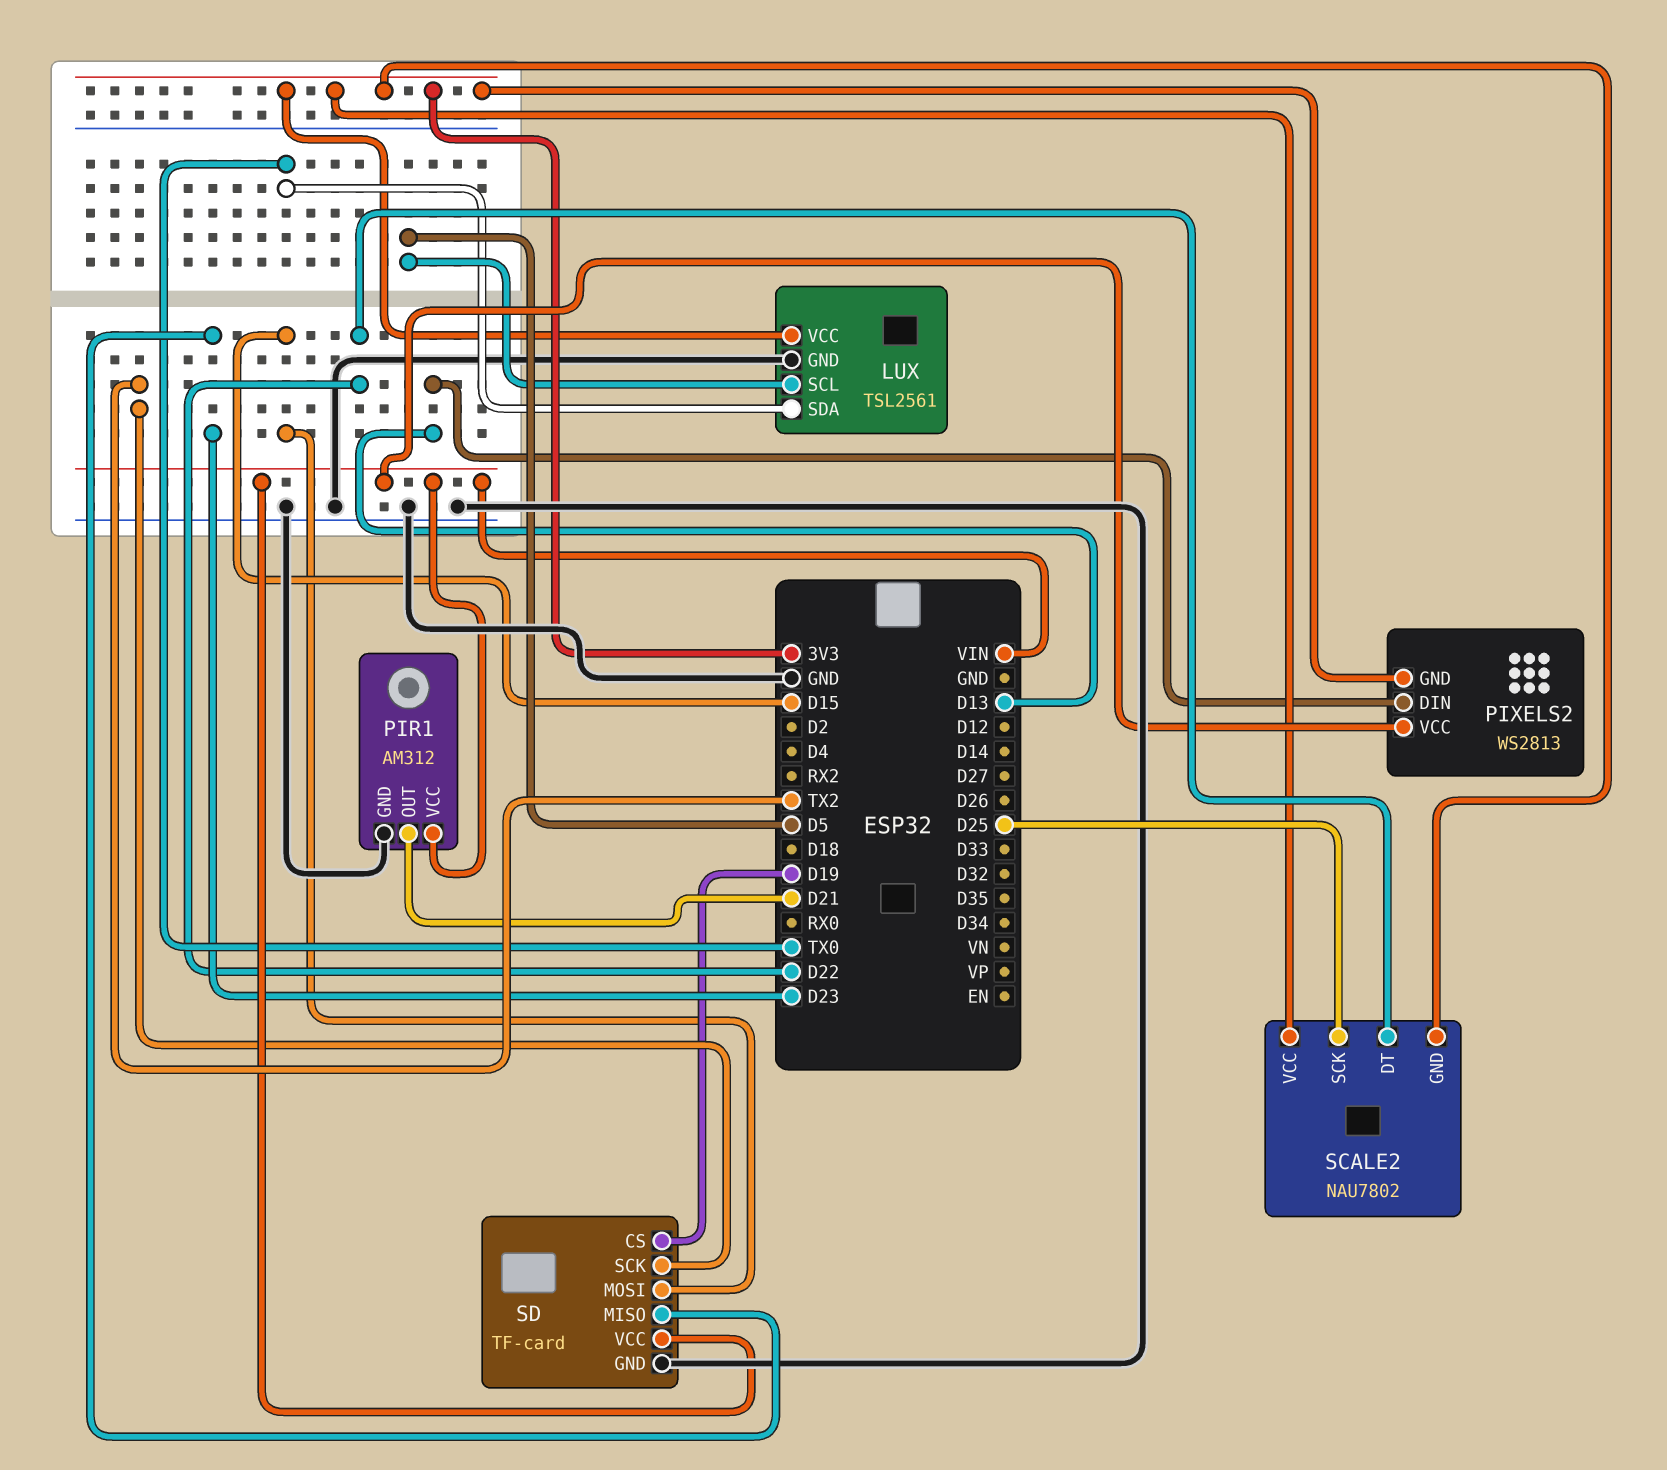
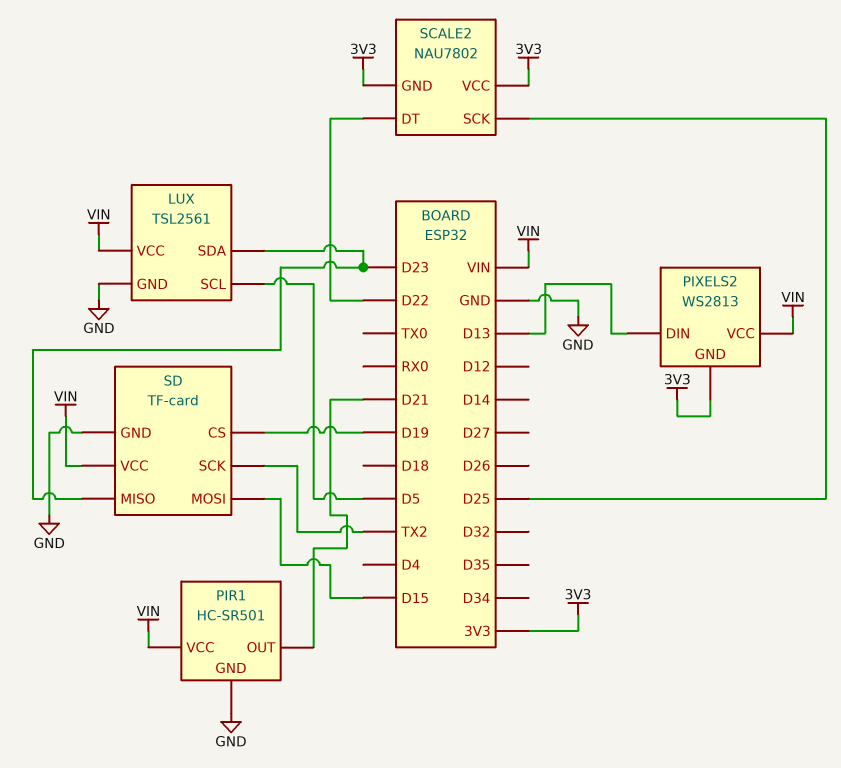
LUX pin SDA: TX0 -> D23
LUX pin VCC: 3V3 -> VIN
PIR1: AM312 -> HC-SR501

